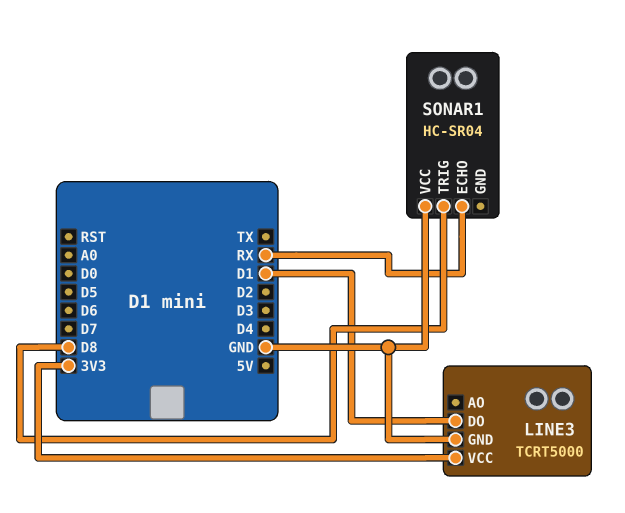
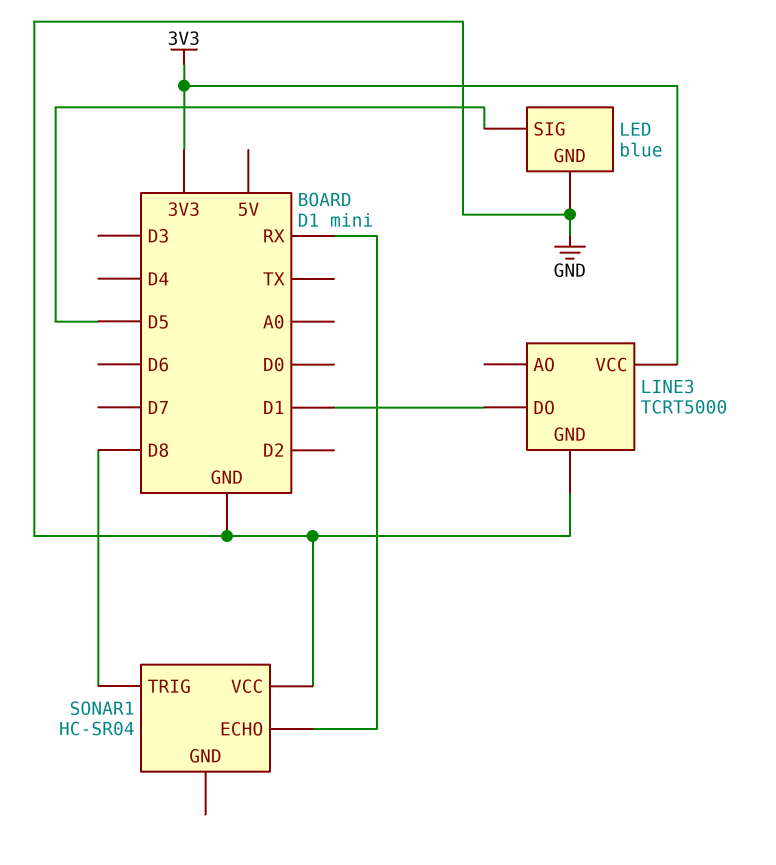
LED: none -> blue
LED pin GND: none -> GND
LED pin SIG: none -> D5

